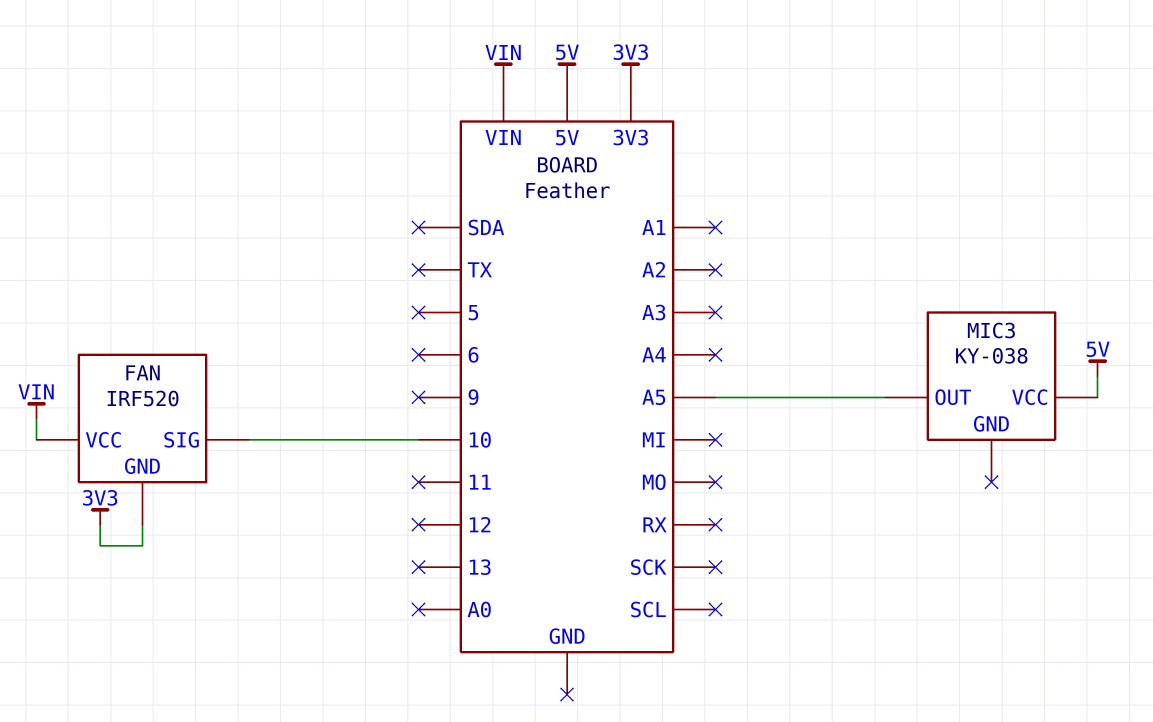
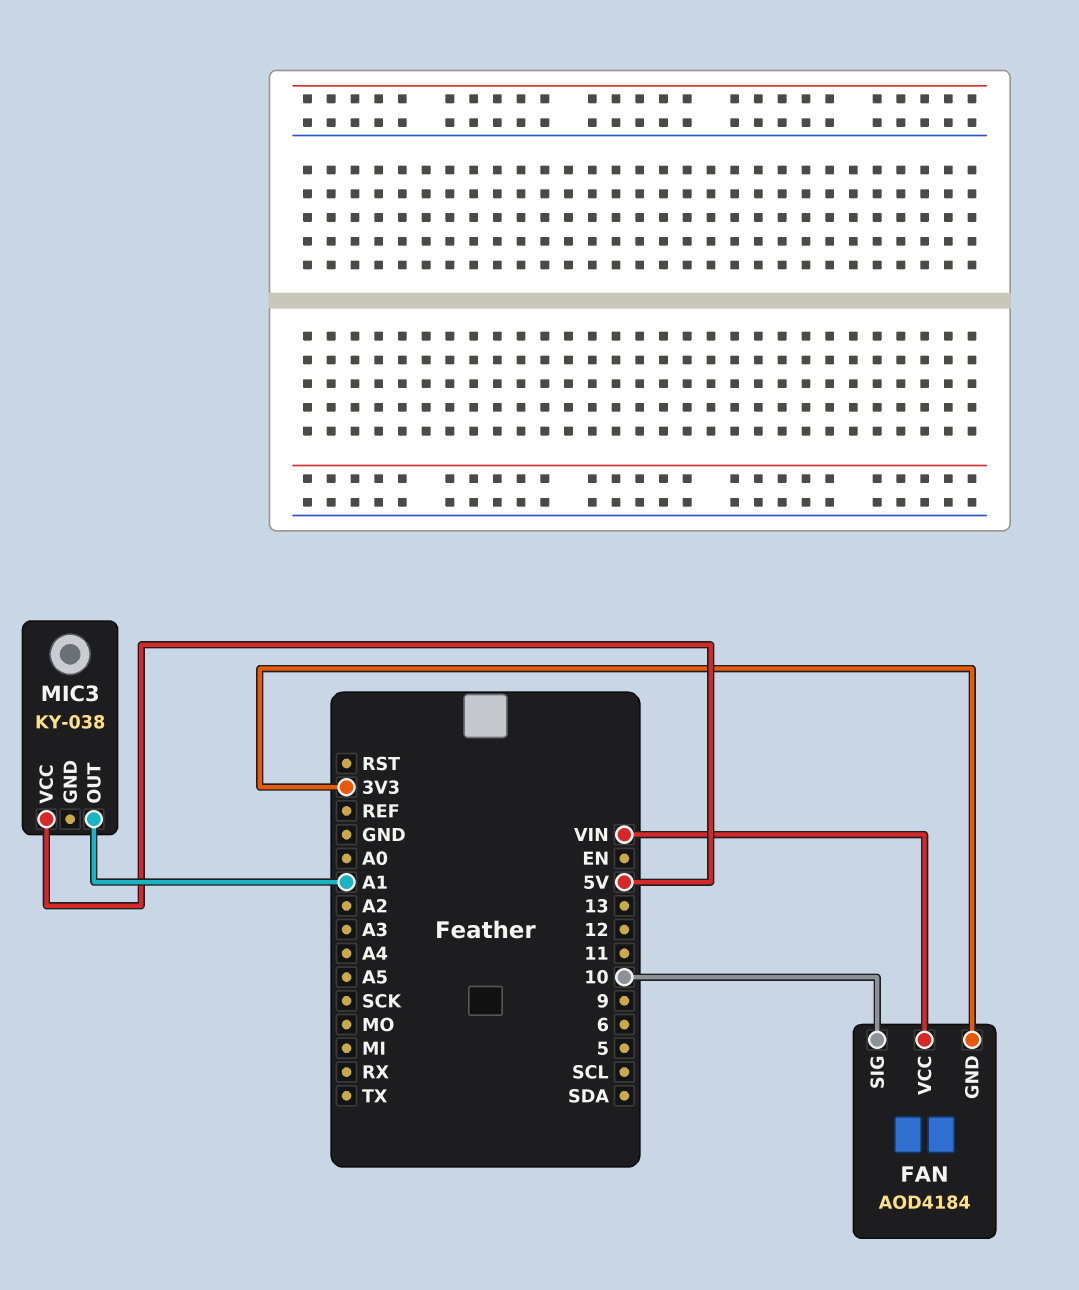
FAN: IRF520 -> AOD4184
MIC3 pin OUT: A5 -> A1

